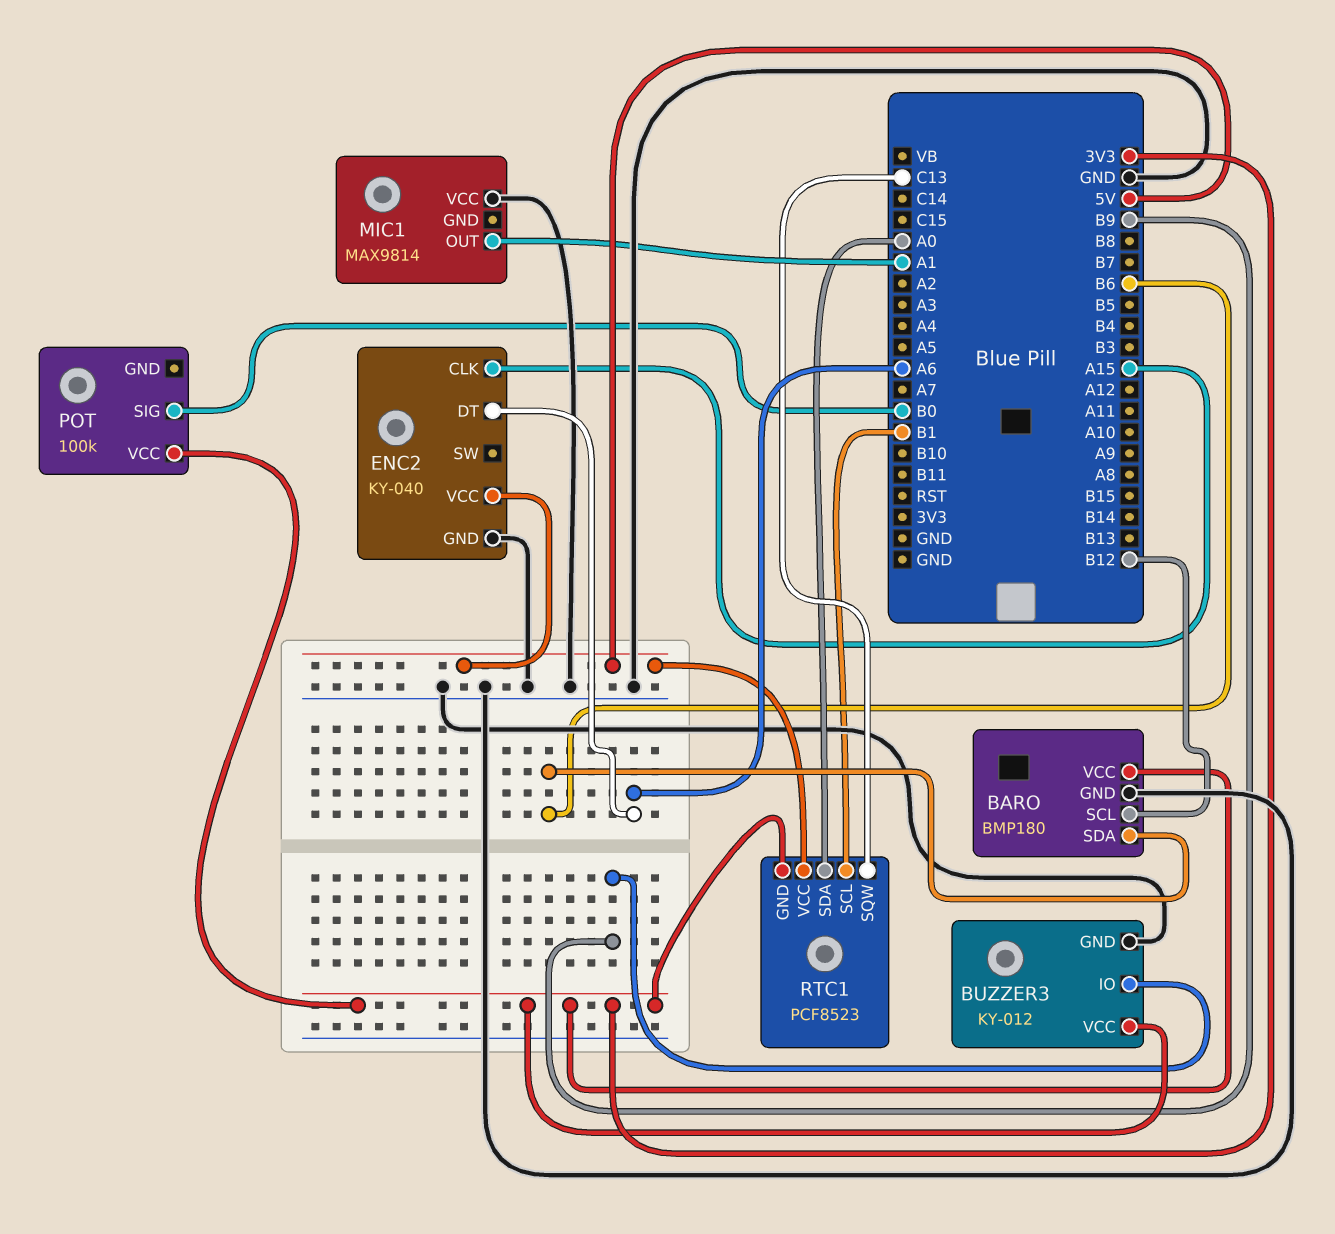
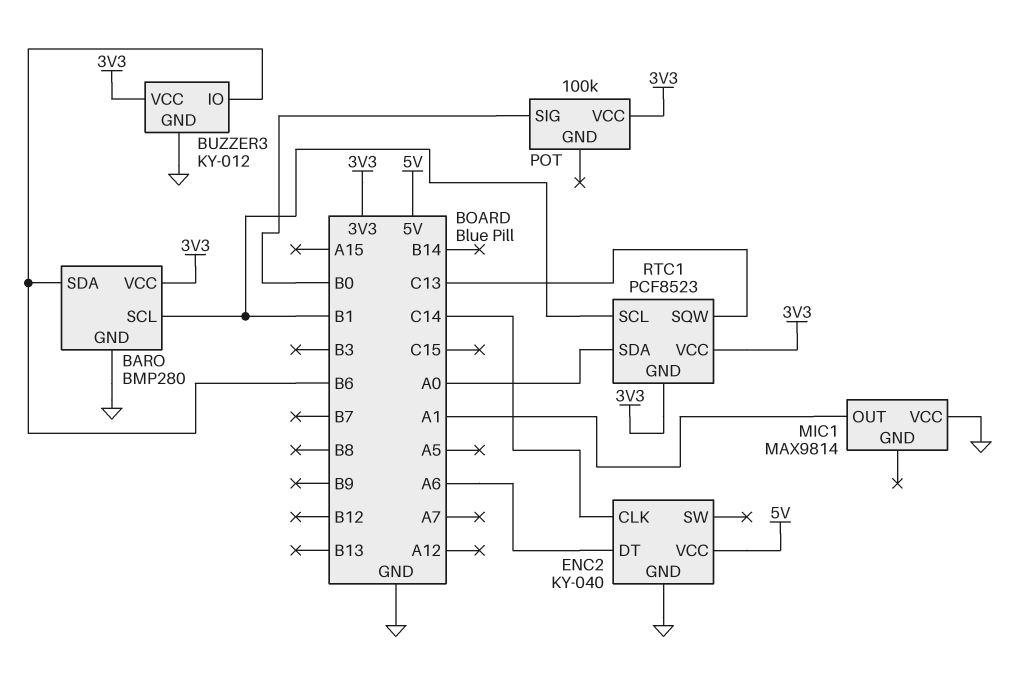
BARO: BMP180 -> BMP280
BARO pin SCL: B12 -> B1
BUZZER3 pin IO: B9 -> B6
ENC2 pin CLK: A15 -> C14
RTC1 pin VCC: 5V -> 3V3

